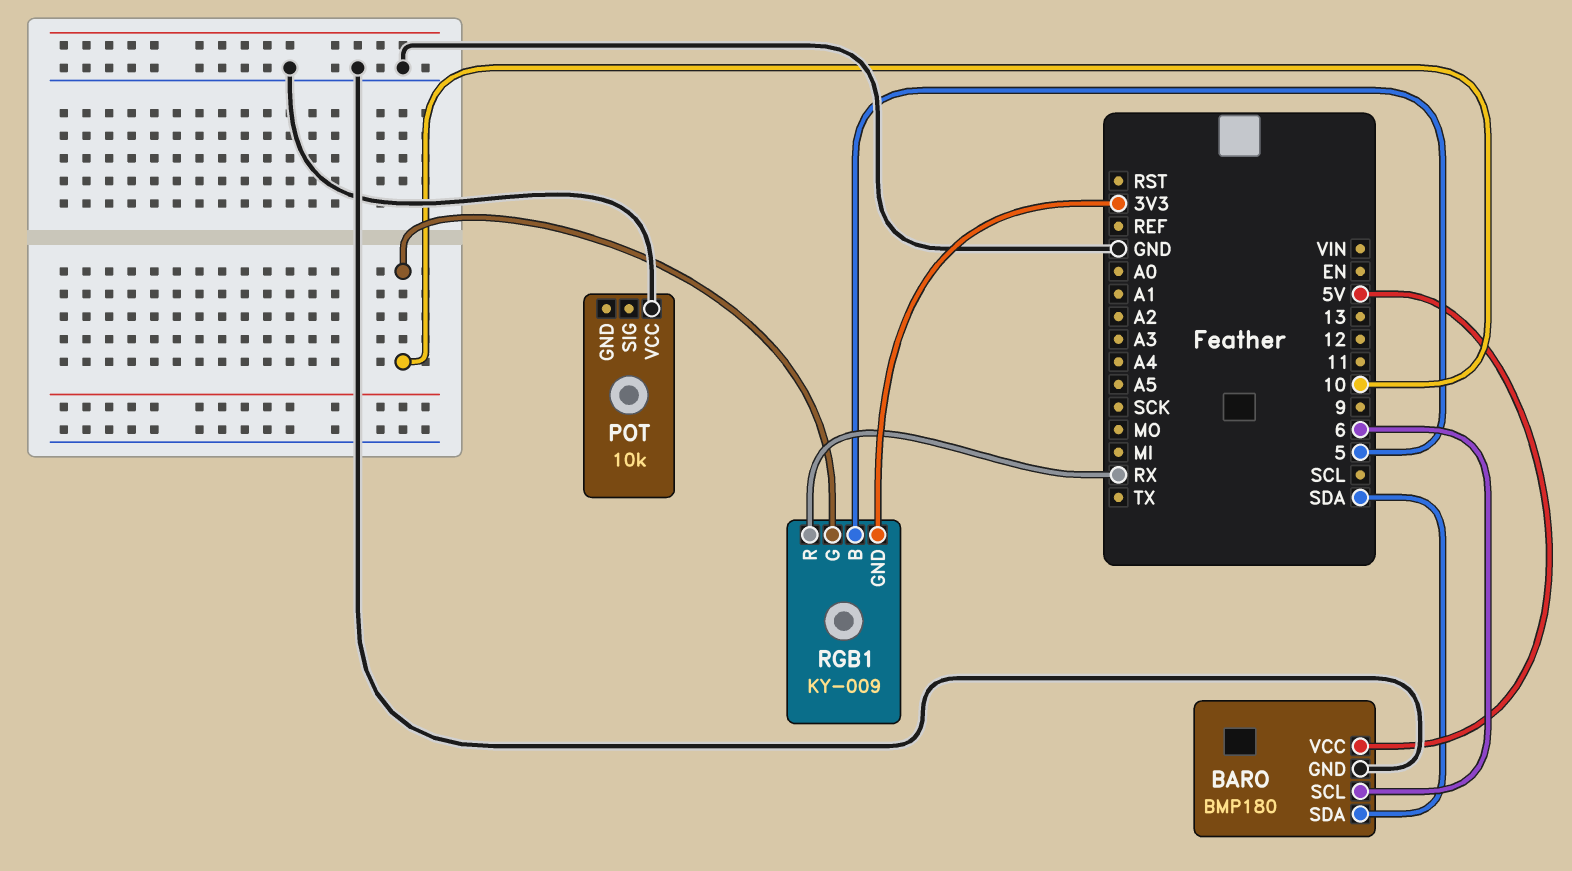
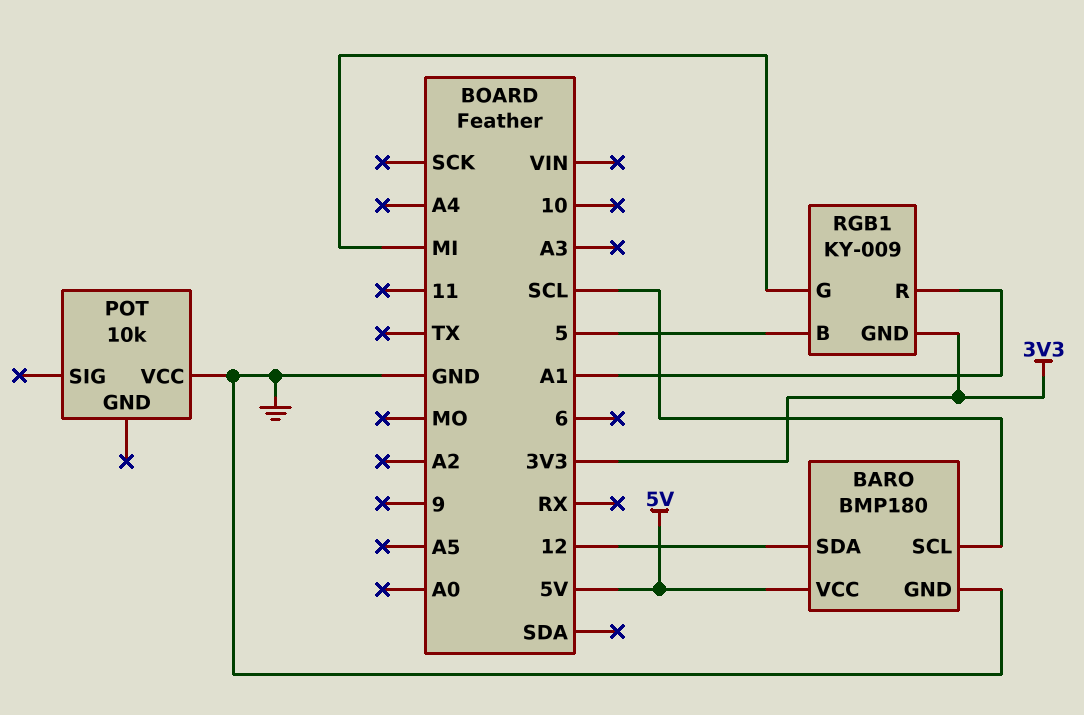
BARO pin SCL: 6 -> SCL
BARO pin SDA: SDA -> 12
RGB1 pin G: 10 -> MI
RGB1 pin R: RX -> A1

